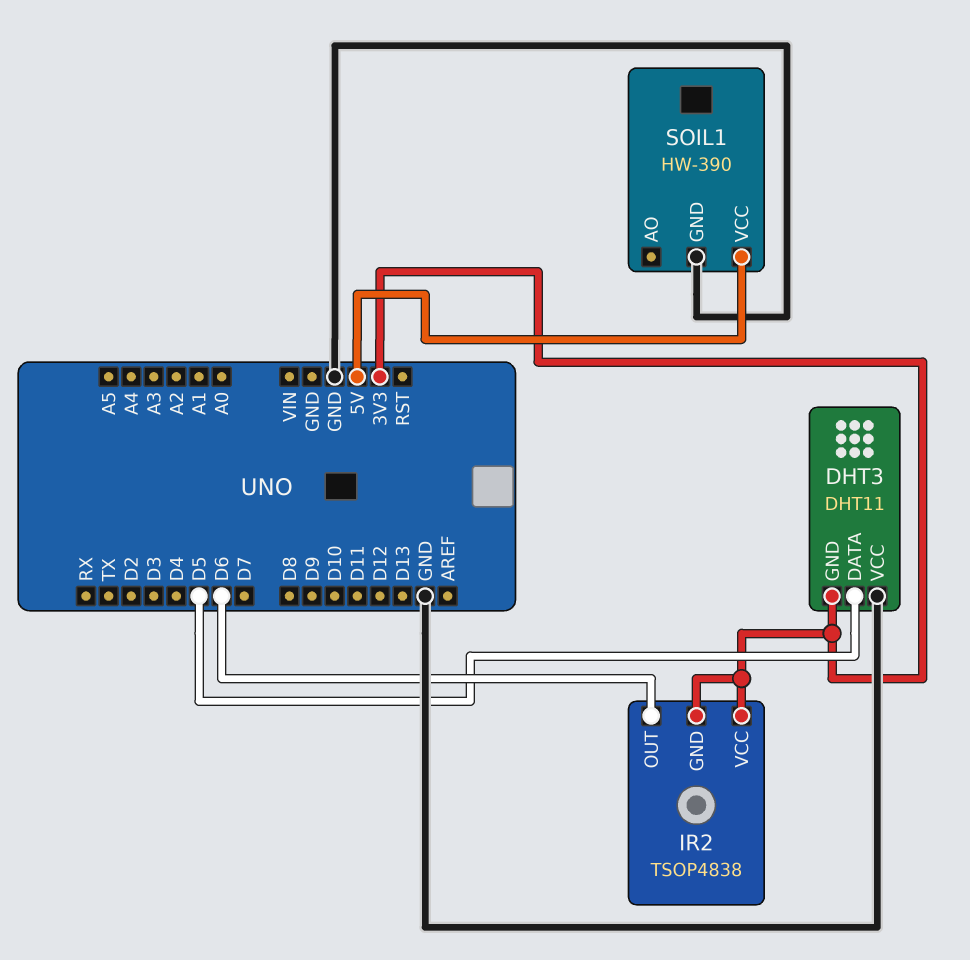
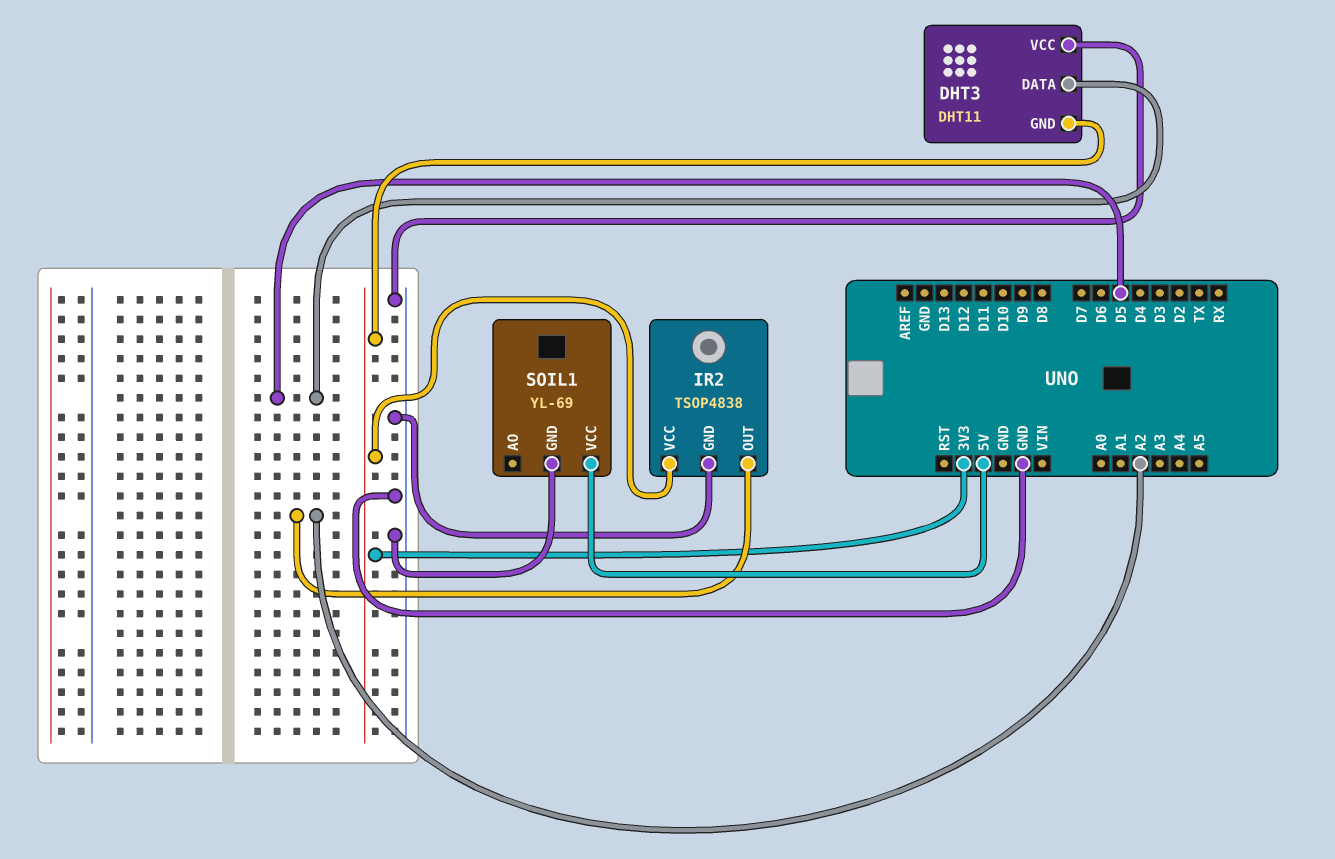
IR2 pin GND: 3V3 -> GND
IR2 pin OUT: D6 -> A2
SOIL1: HW-390 -> YL-69

